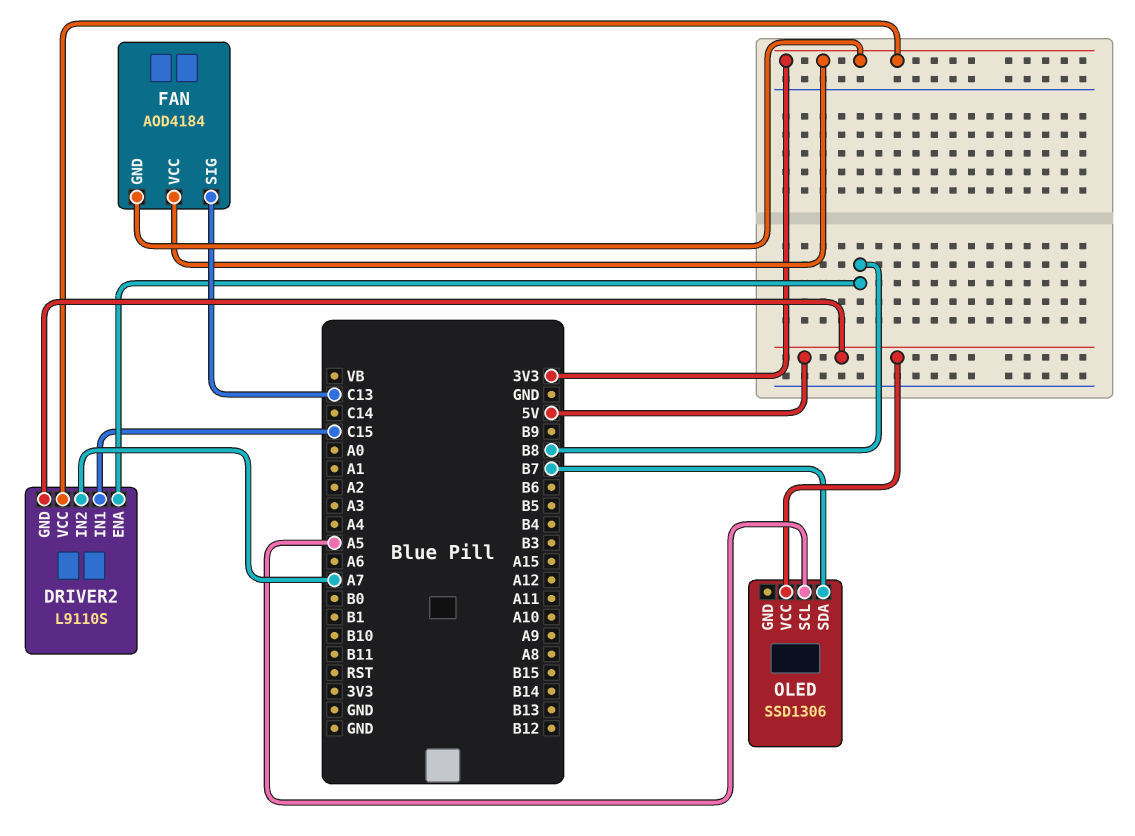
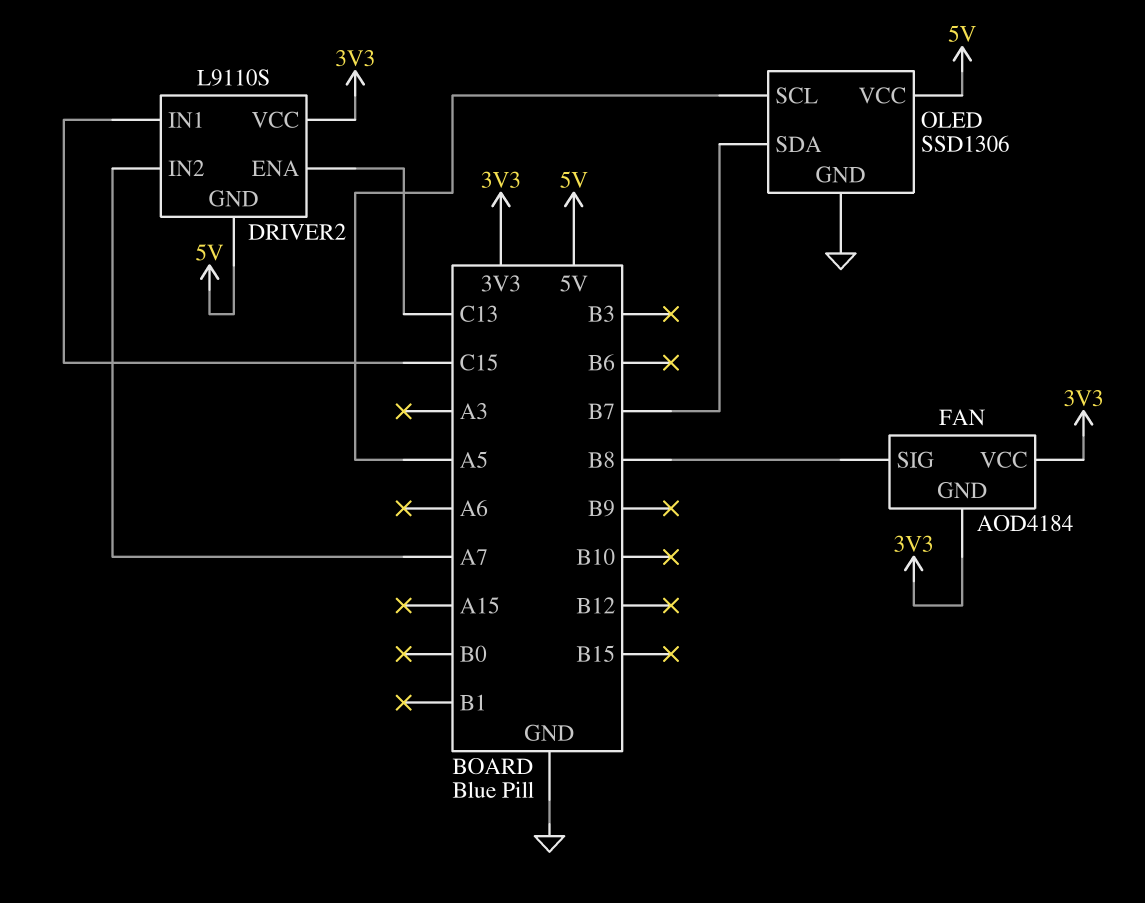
DRIVER2 pin ENA: B8 -> C13
FAN pin SIG: C13 -> B8
OLED pin GND: none -> GND

